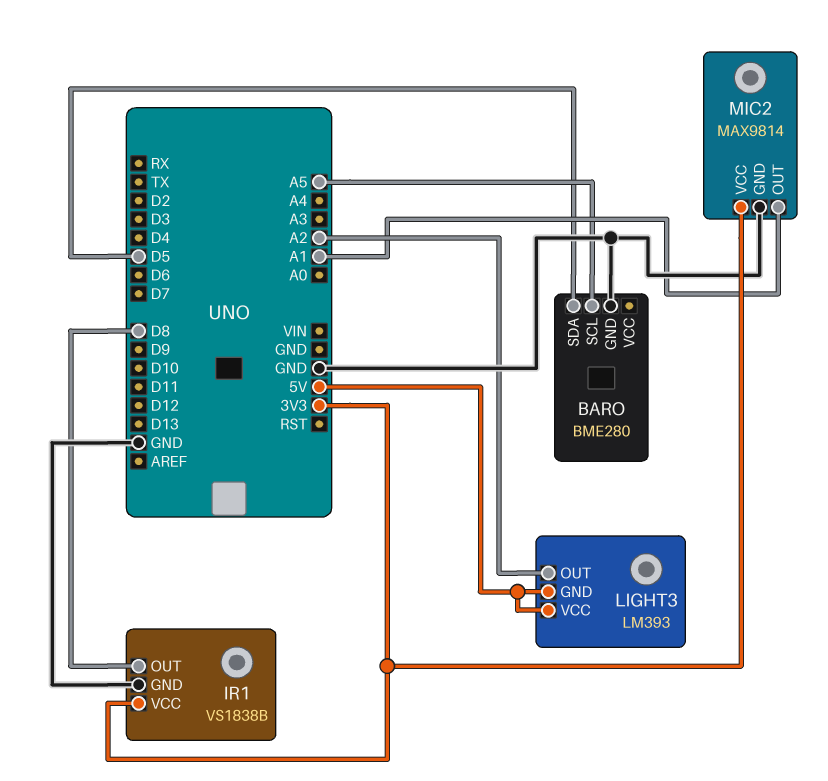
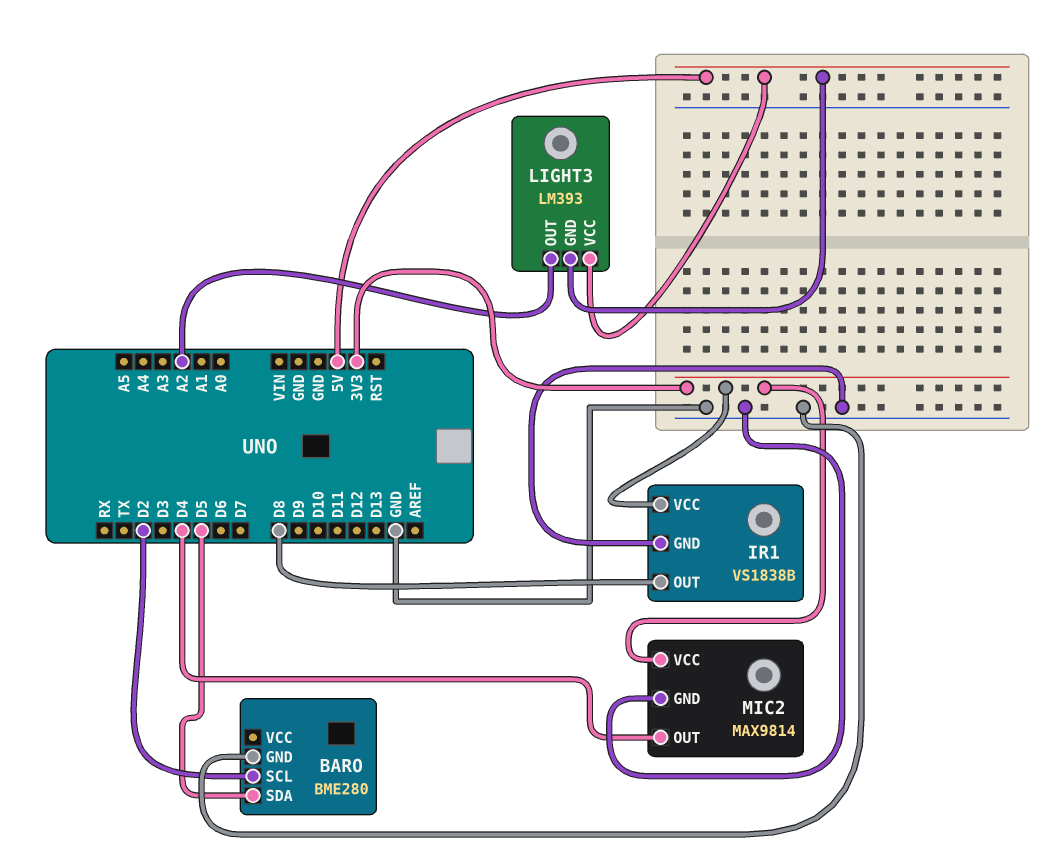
BARO pin SCL: A5 -> D2
MIC2 pin OUT: A1 -> D4

